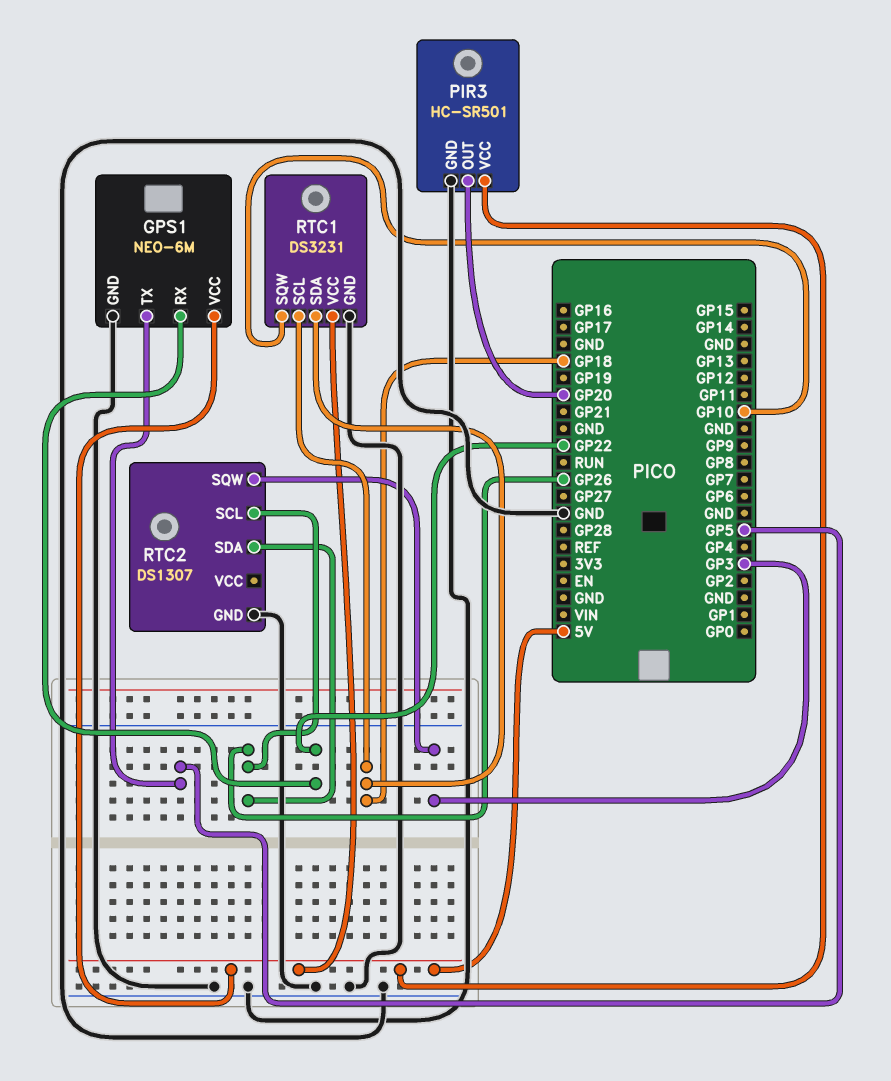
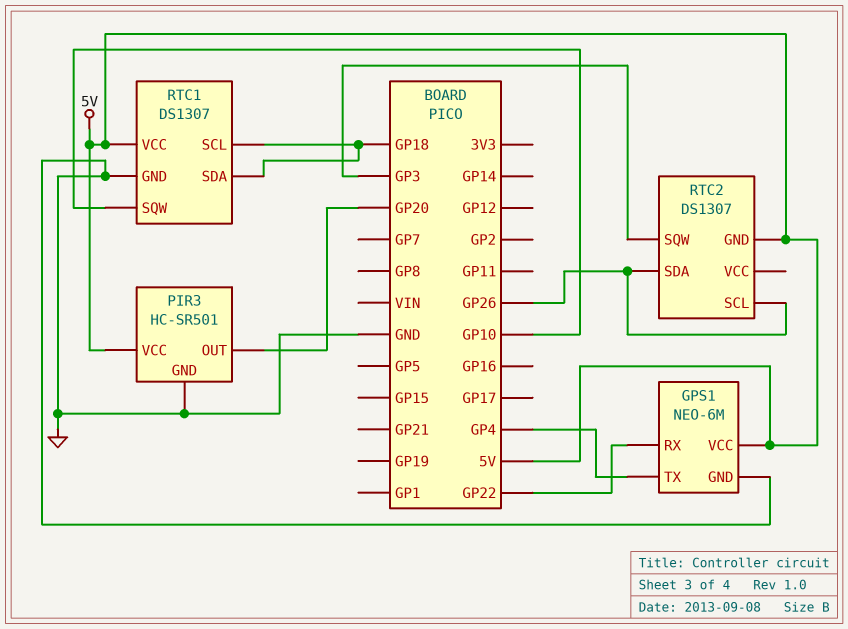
GPS1 pin TX: GP5 -> GP4
RTC1: DS3231 -> DS1307
RTC2 pin GND: GND -> 5V

